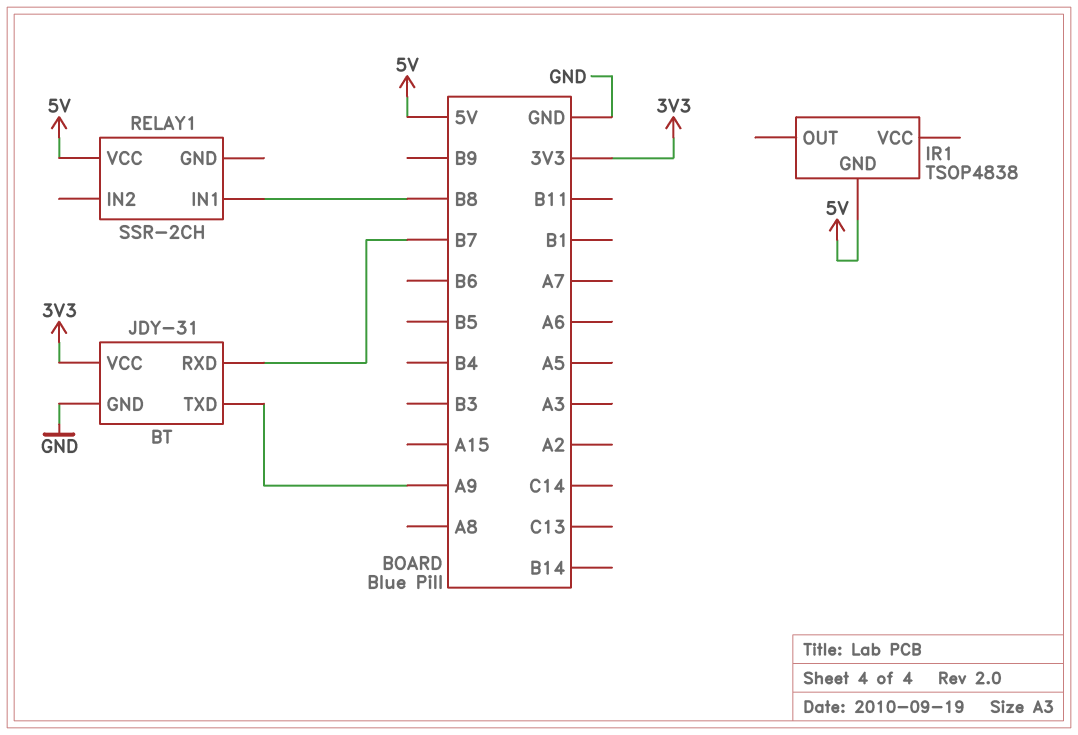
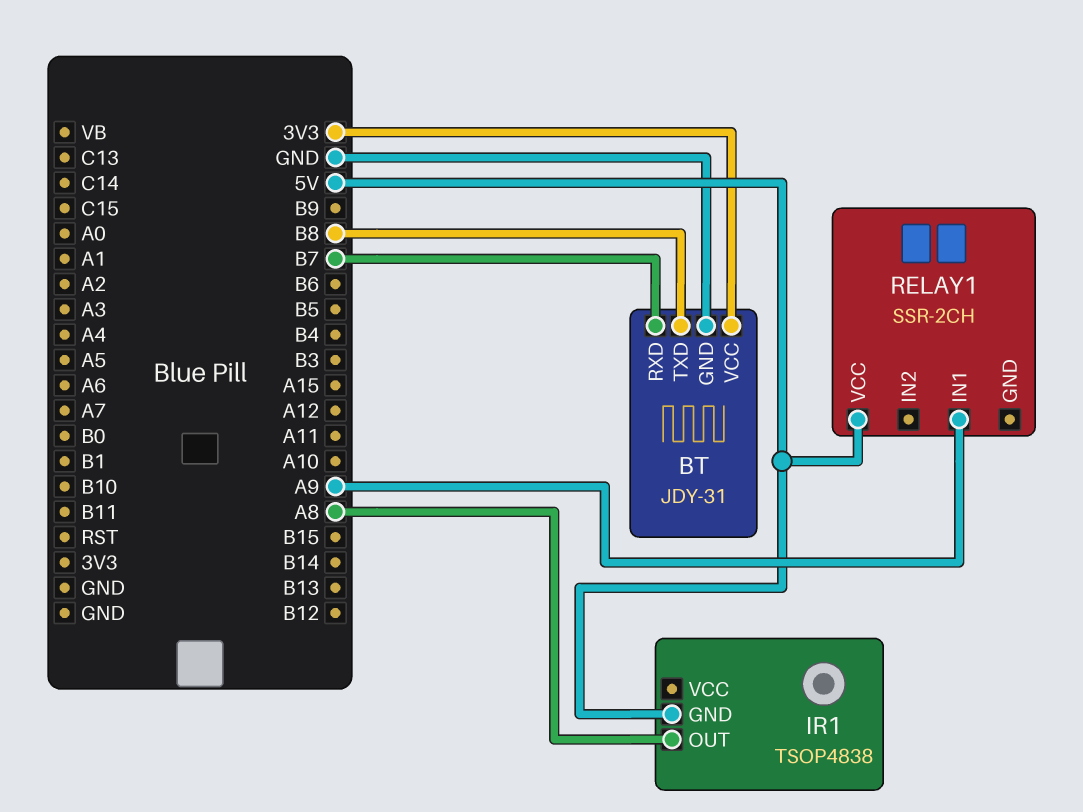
BT pin TXD: A9 -> B8
IR1 pin OUT: none -> A8
RELAY1 pin IN1: B8 -> A9

